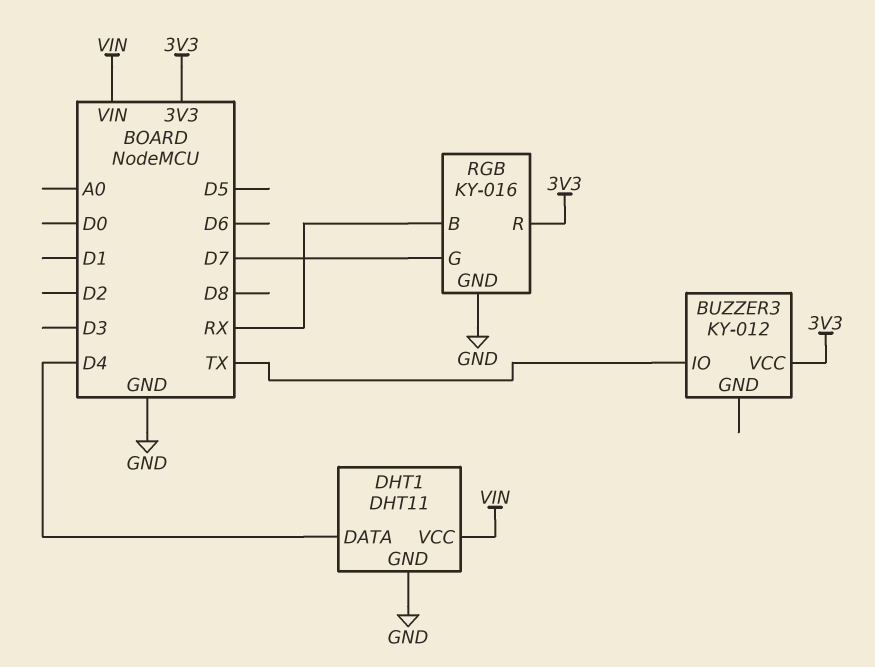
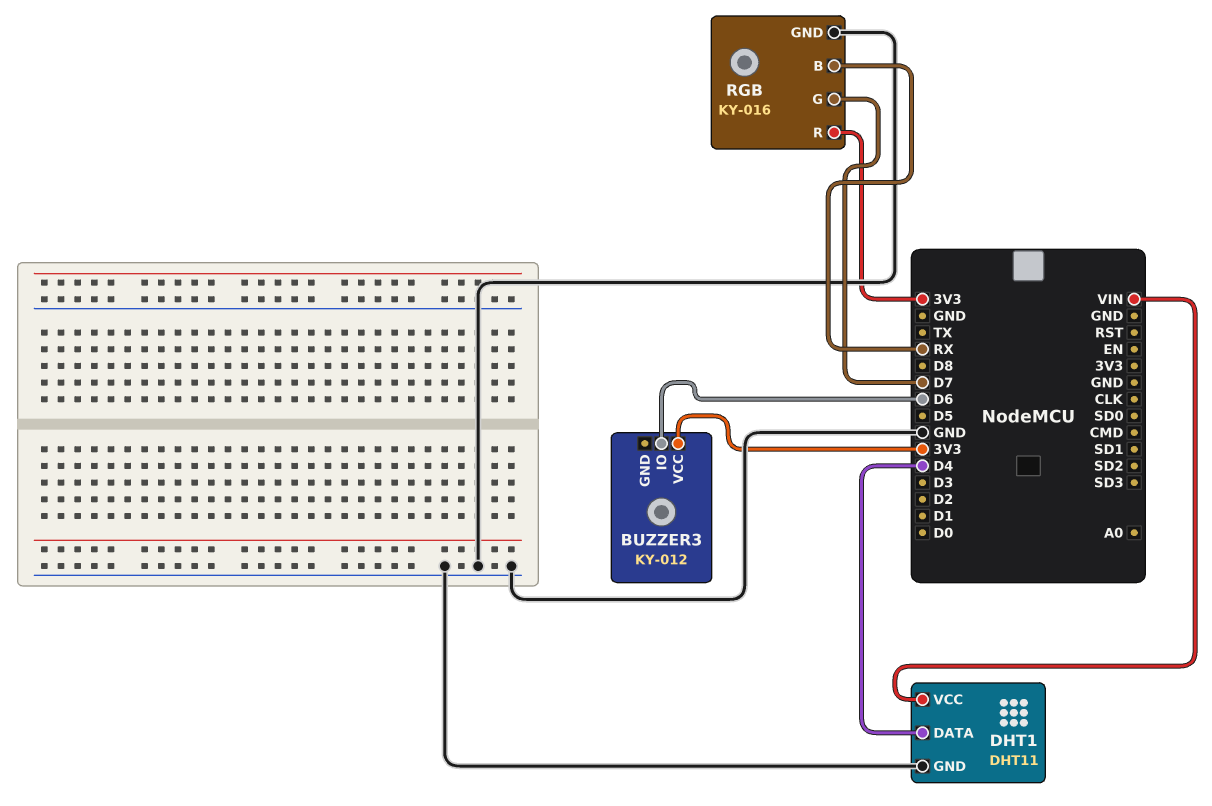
BUZZER3 pin IO: TX -> D6

